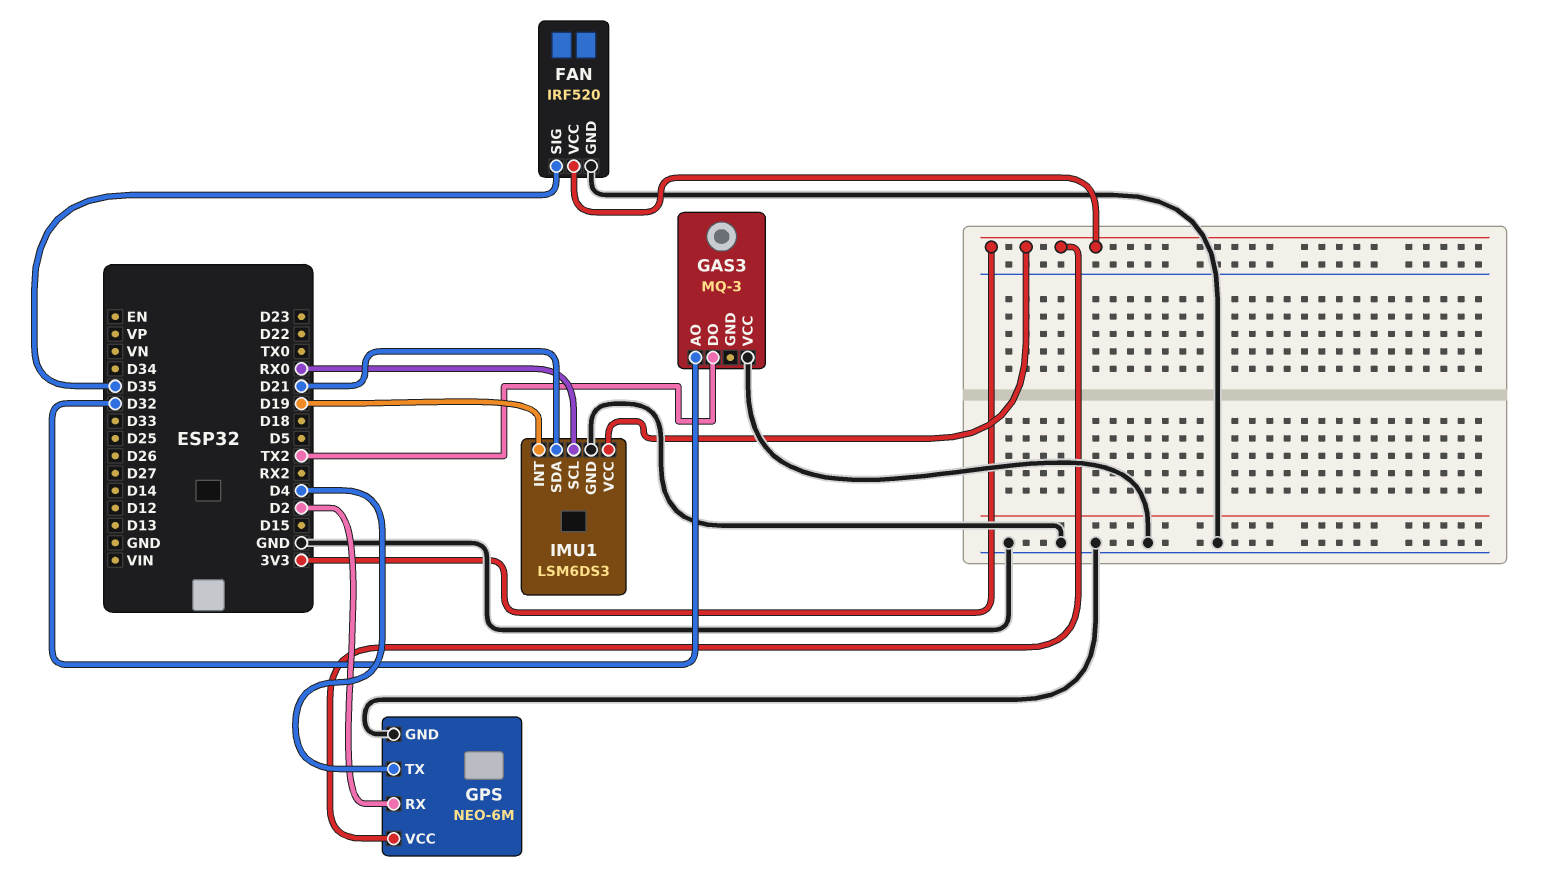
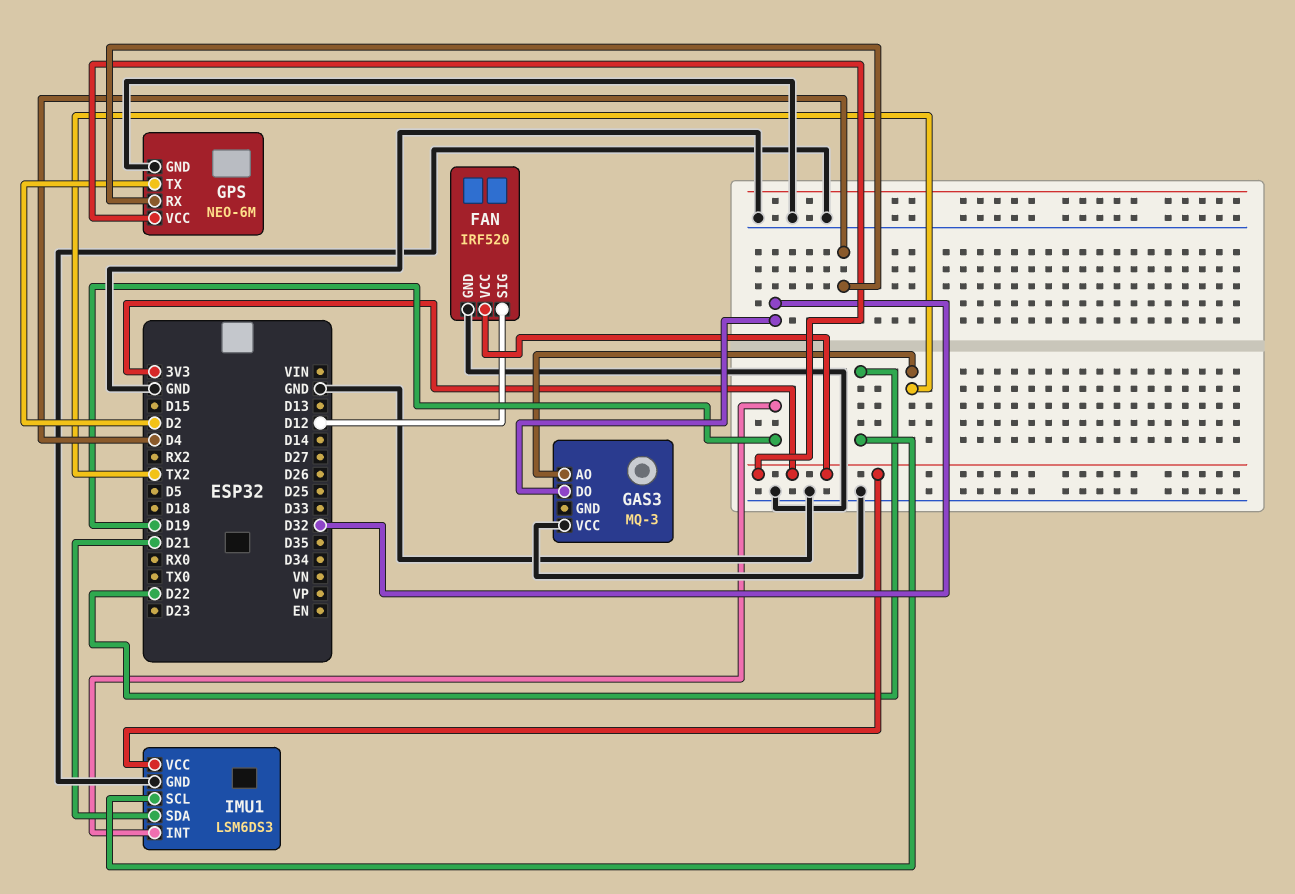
FAN pin SIG: D35 -> D12
GAS3 pin AO: D32 -> TX2
GAS3 pin DO: TX2 -> D32
GPS pin RX: D2 -> D4
GPS pin TX: D4 -> D2
IMU1 pin SCL: RX0 -> D22

